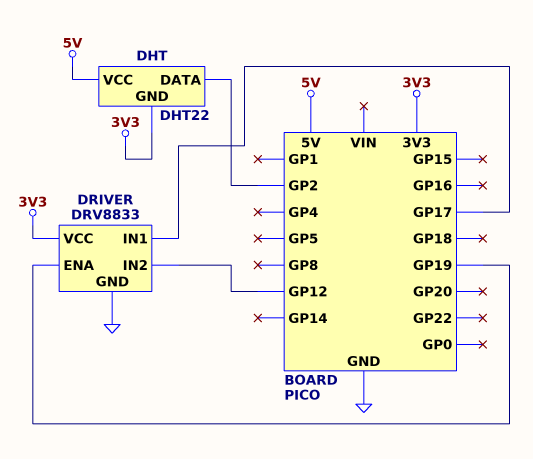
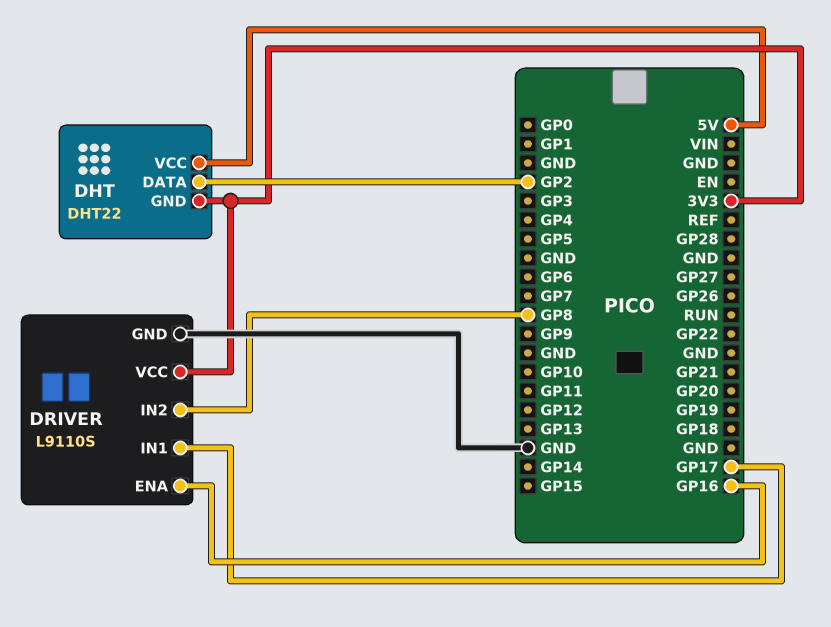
DRIVER: DRV8833 -> L9110S
DRIVER pin ENA: GP19 -> GP16
DRIVER pin IN2: GP12 -> GP8

